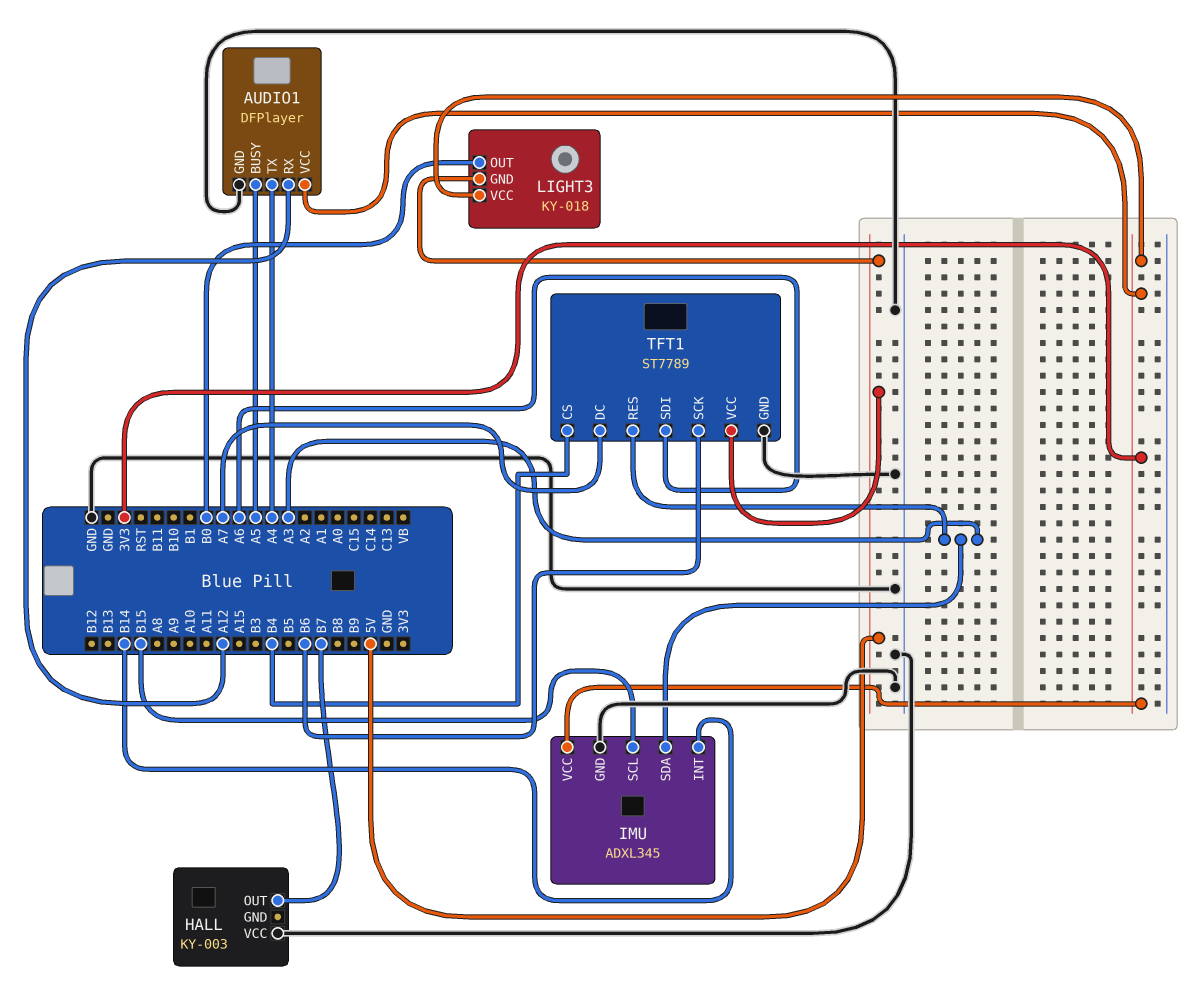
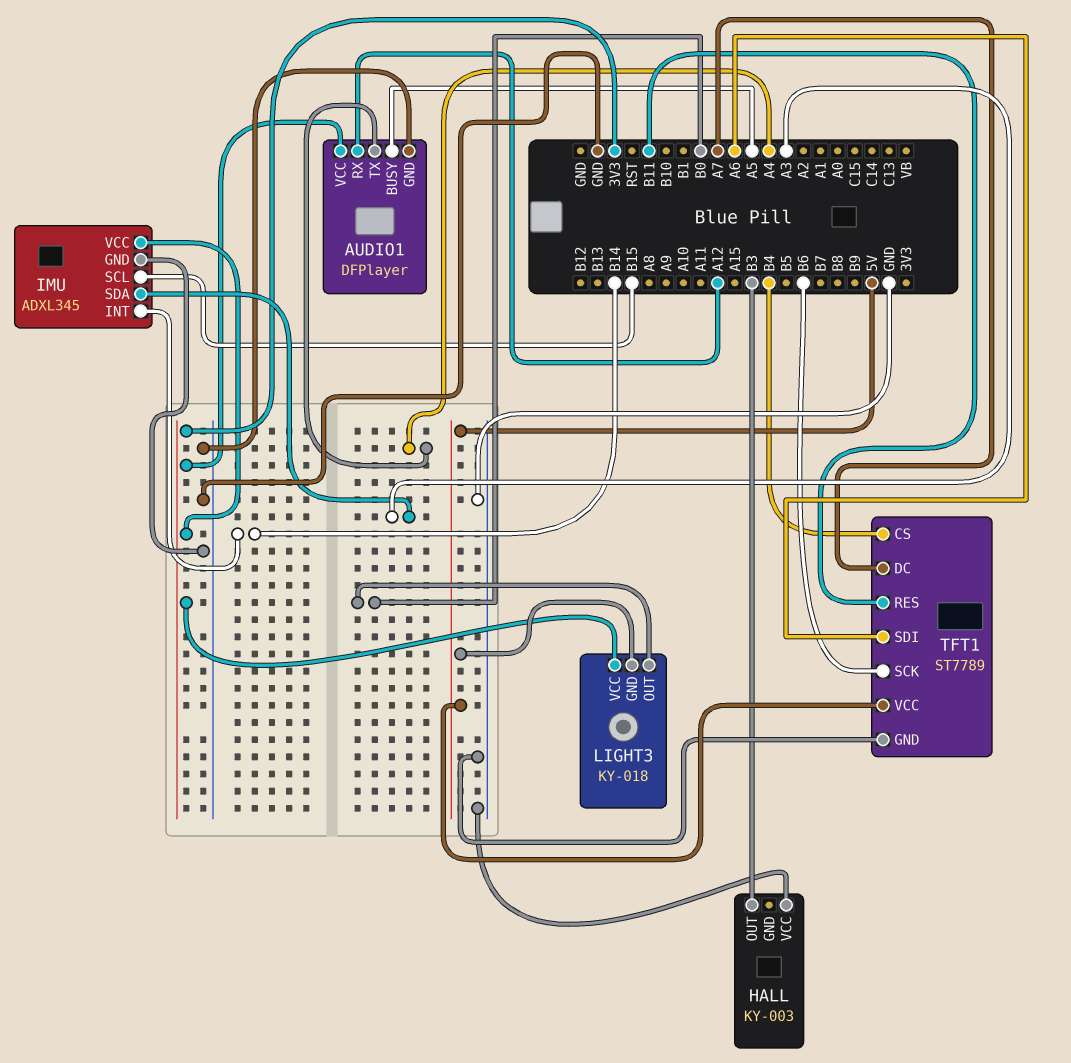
HALL pin OUT: B7 -> B3
TFT1 pin RES: A3 -> B11

